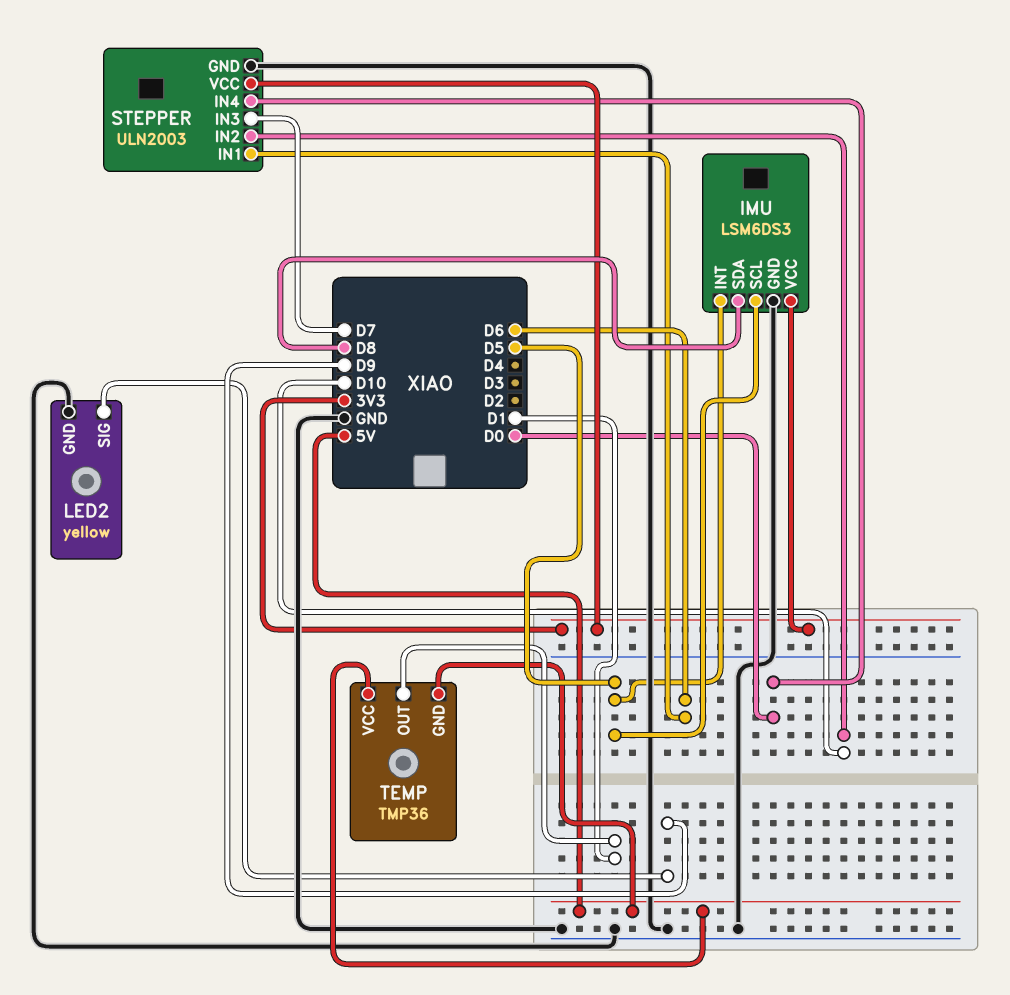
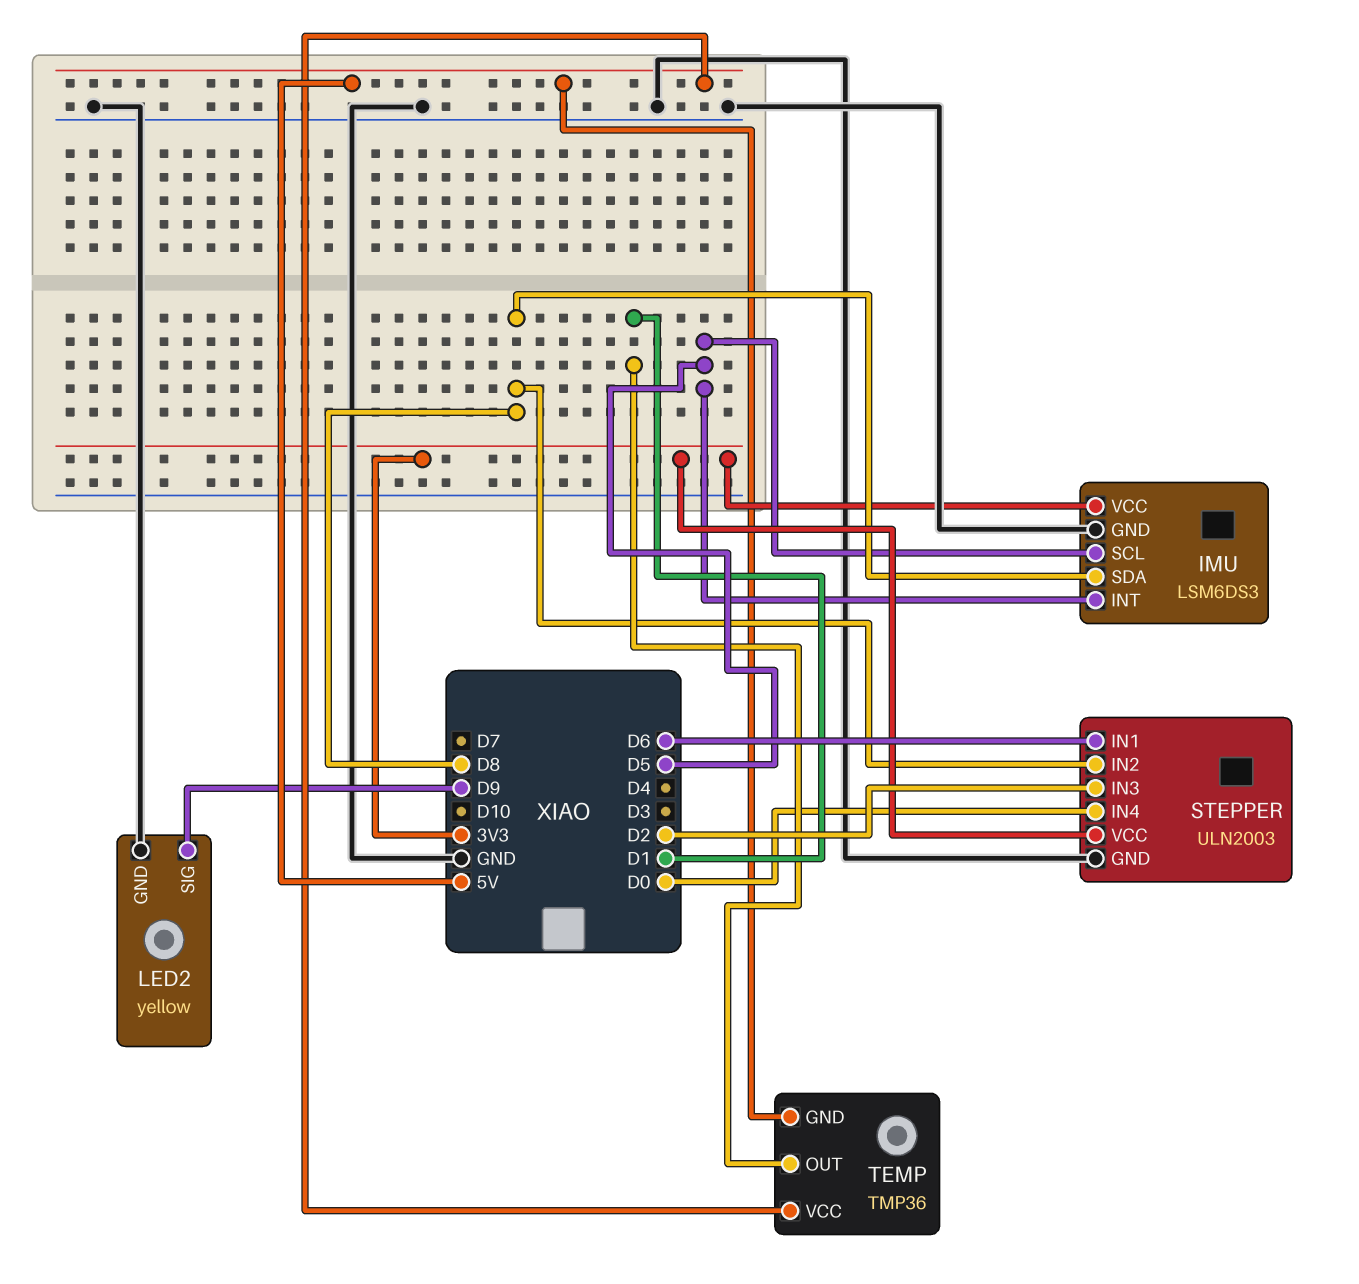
STEPPER pin IN2: D10 -> D8
STEPPER pin IN3: D7 -> D2

